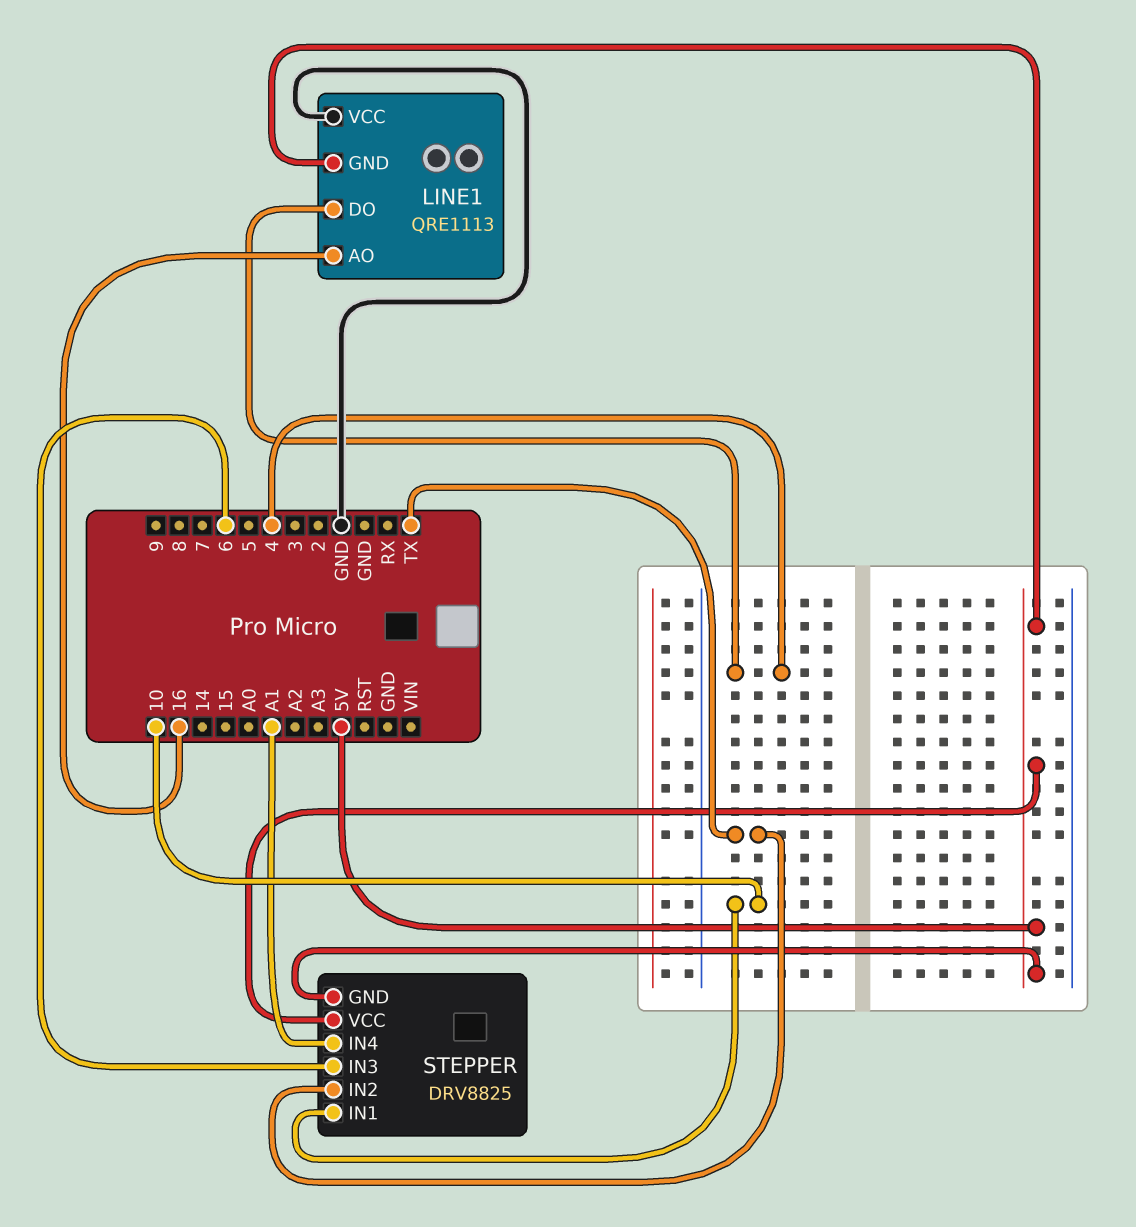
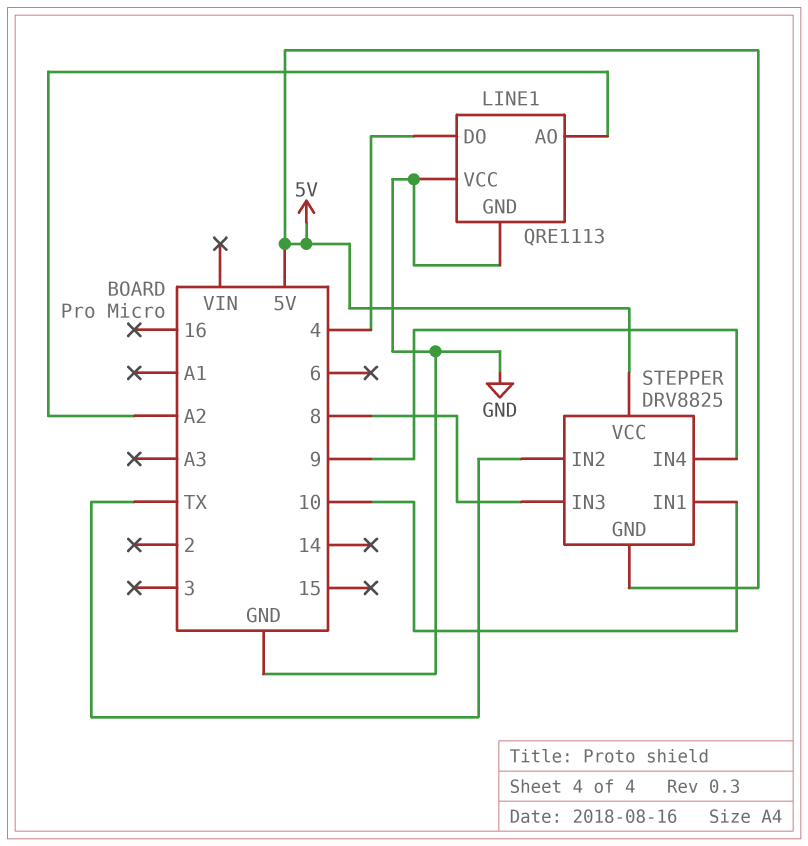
LINE1 pin AO: 16 -> A2
LINE1 pin GND: 5V -> GND
STEPPER pin IN3: 6 -> 8
STEPPER pin IN4: A1 -> 9

